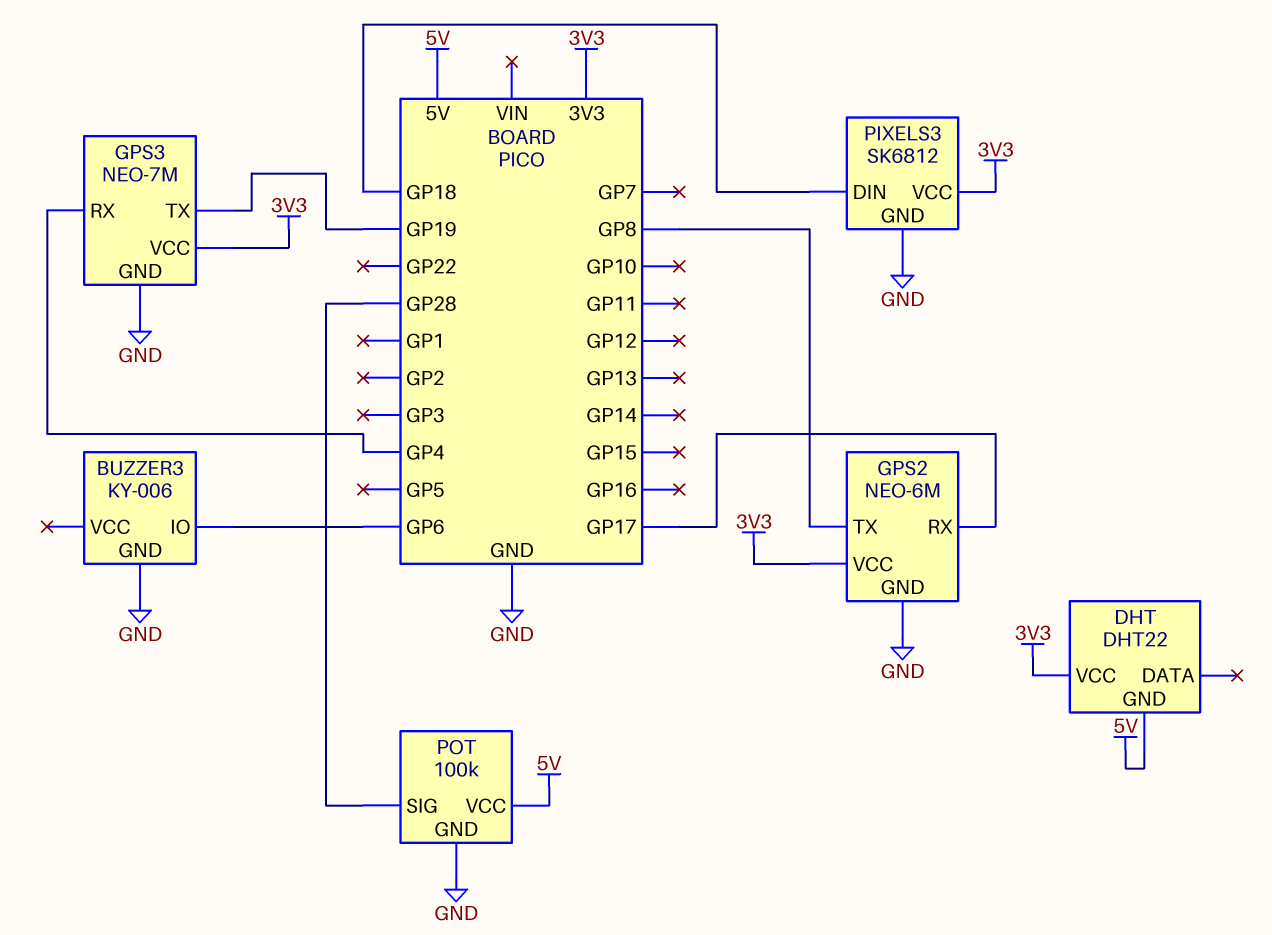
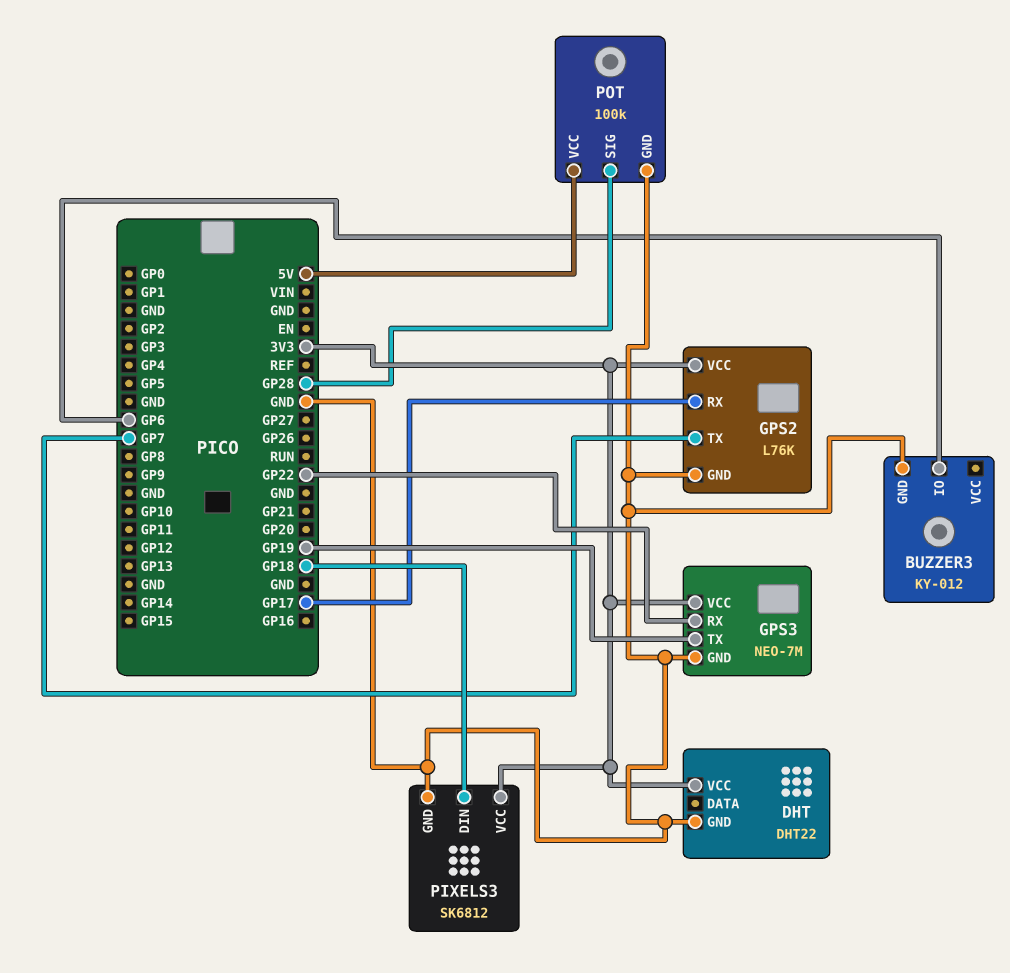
BUZZER3: KY-006 -> KY-012
DHT pin GND: 5V -> GND
GPS2: NEO-6M -> L76K
GPS2 pin TX: GP8 -> GP7
GPS3 pin RX: GP4 -> GP22

